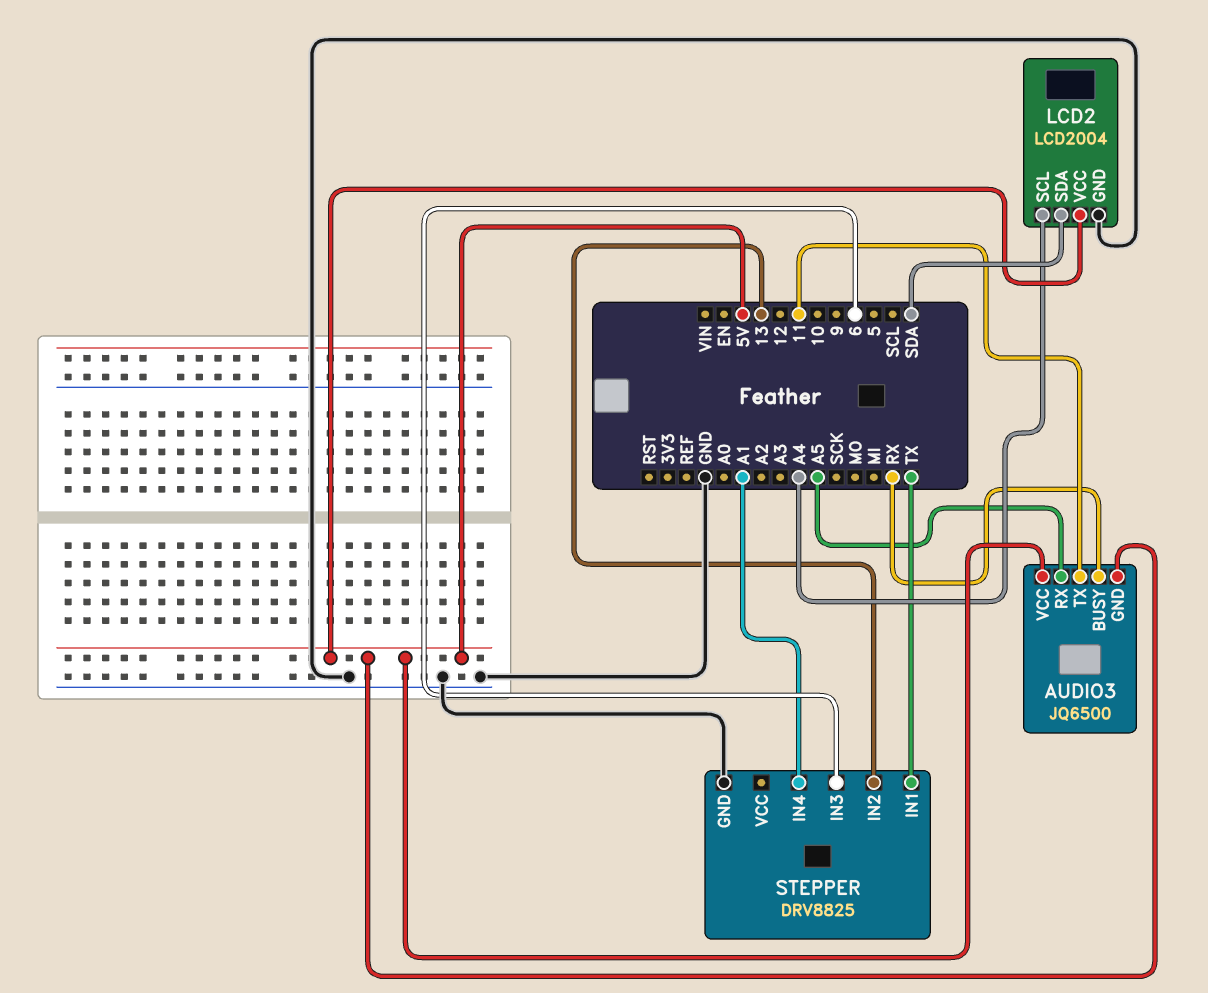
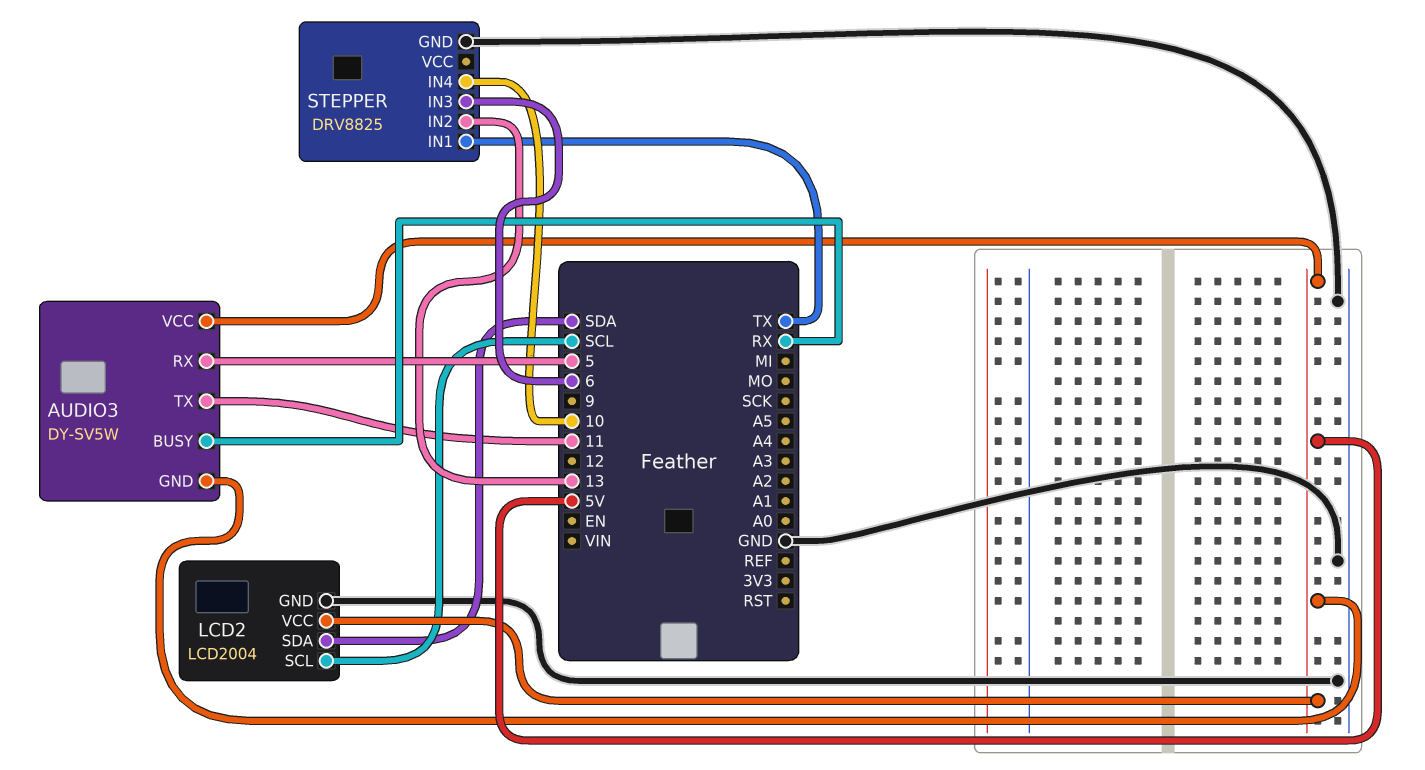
AUDIO3: JQ6500 -> DY-SV5W
AUDIO3 pin RX: A5 -> 5
LCD2 pin SCL: A4 -> SCL
STEPPER pin IN4: A1 -> 10

